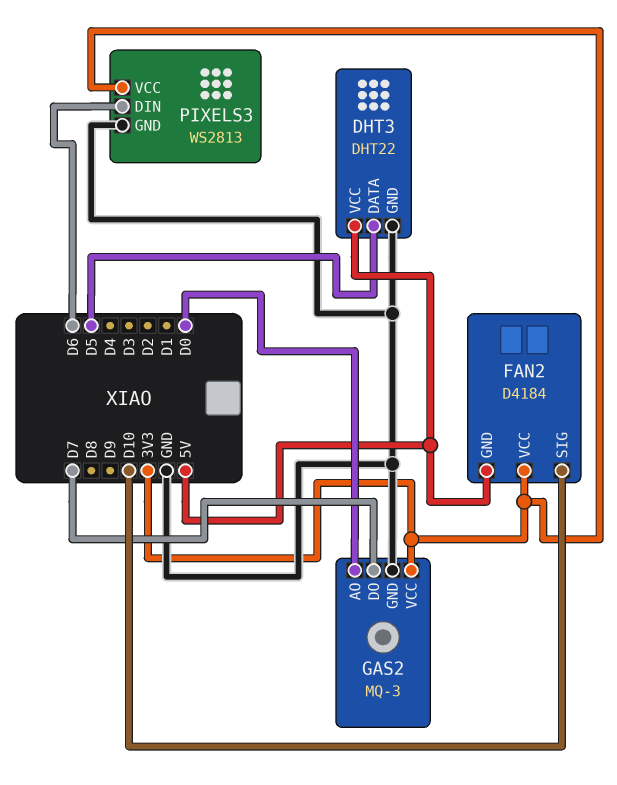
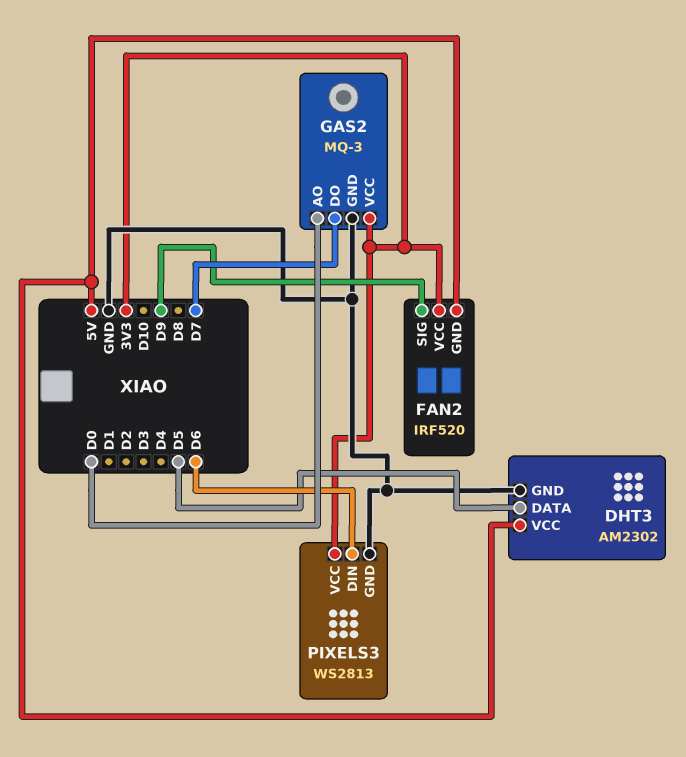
DHT3: DHT22 -> AM2302
FAN2: D4184 -> IRF520
FAN2 pin SIG: D10 -> D9

